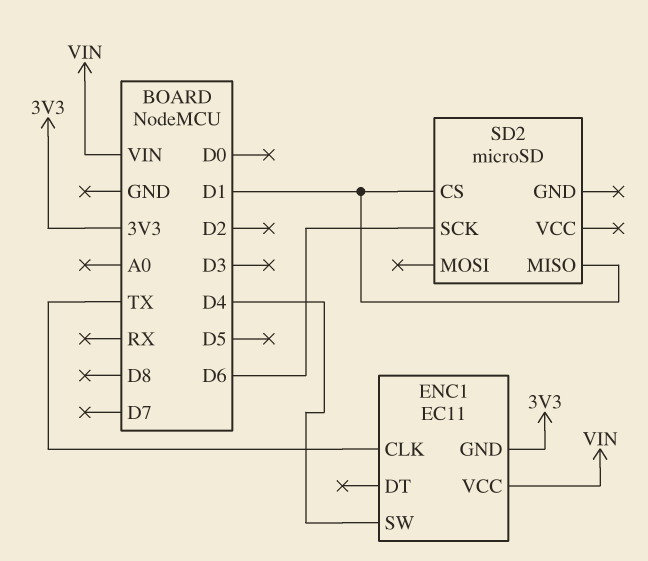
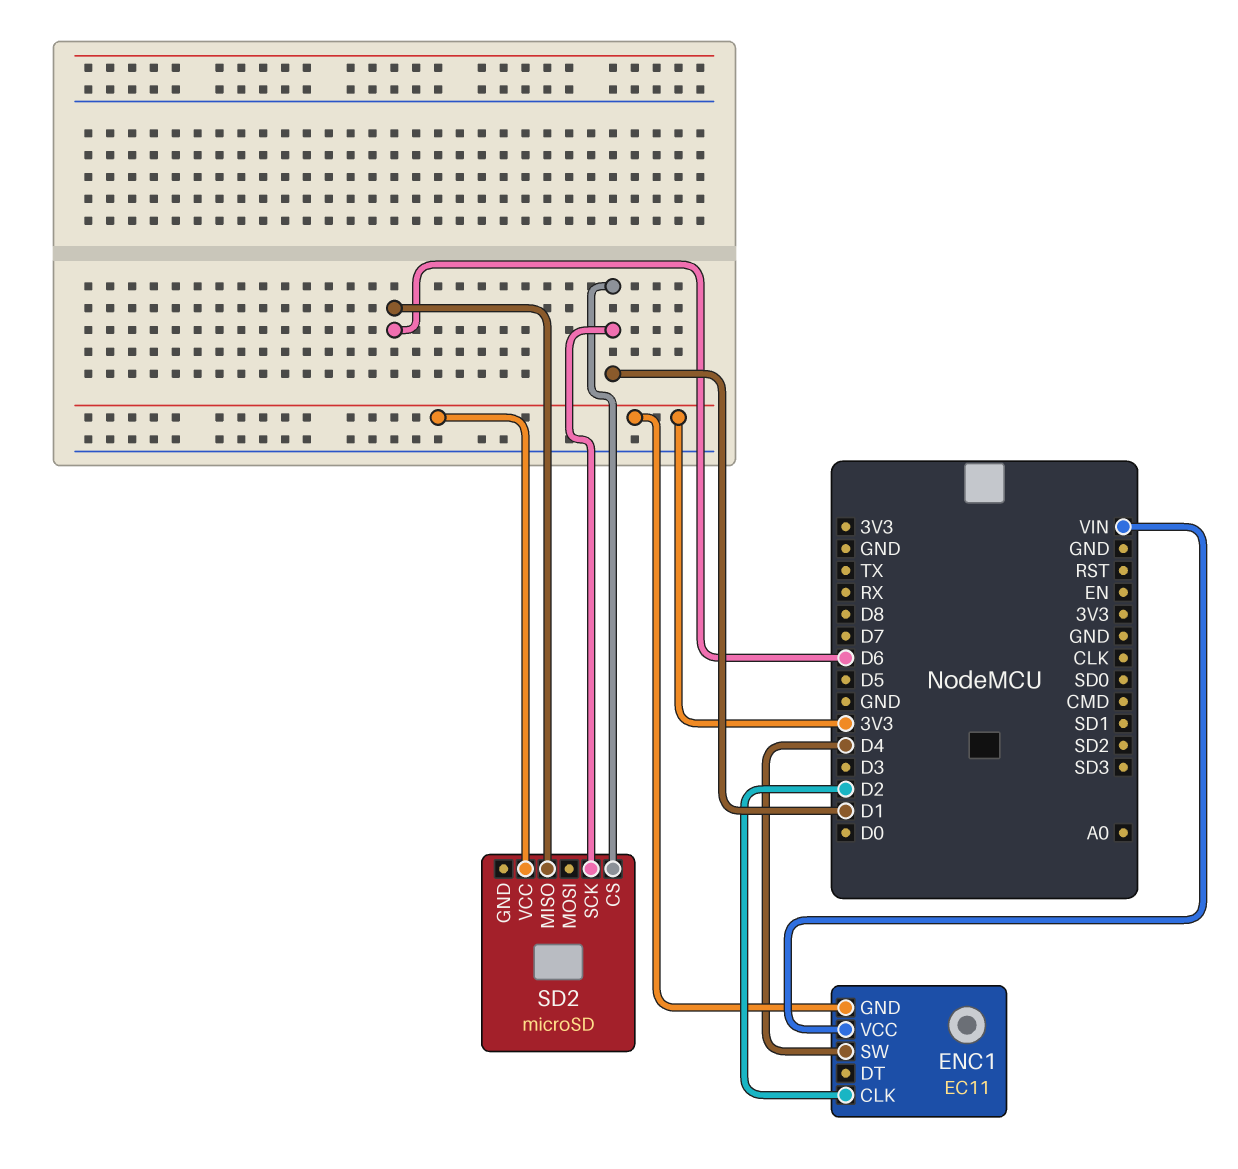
ENC1 pin CLK: TX -> D2
SD2 pin MISO: D1 -> D6
SD2 pin SCK: D6 -> D1
SD2 pin VCC: none -> 3V3

